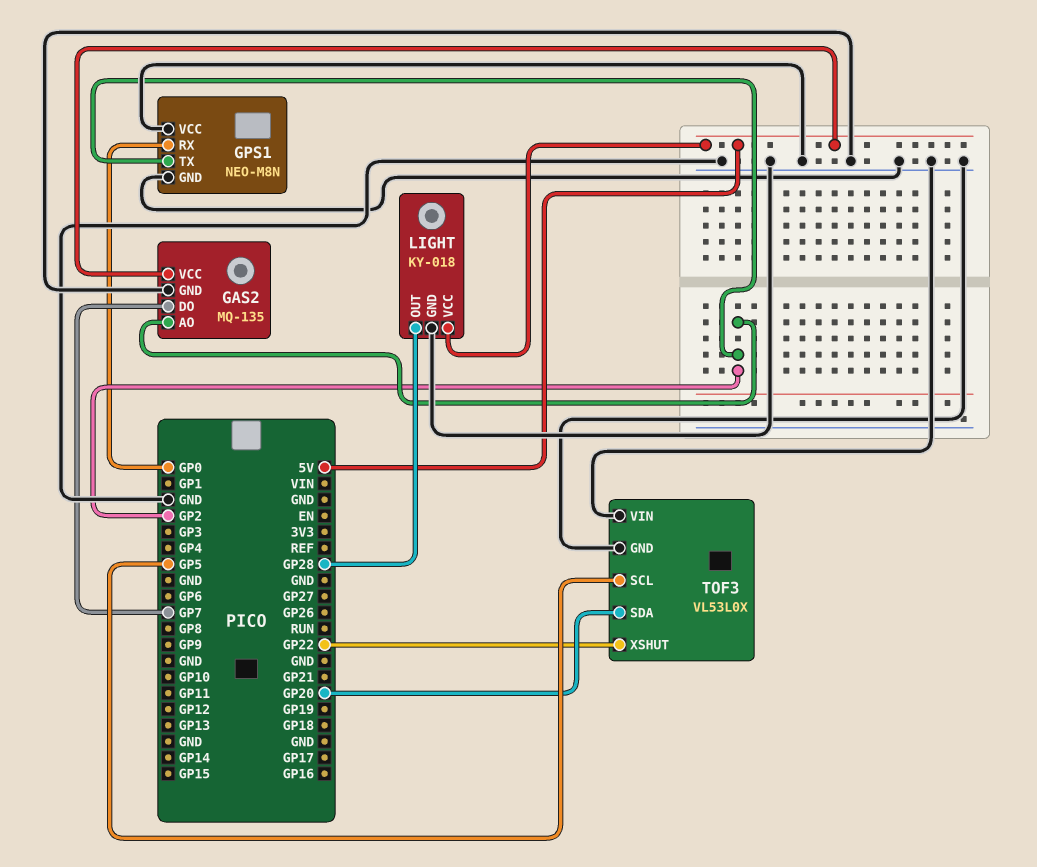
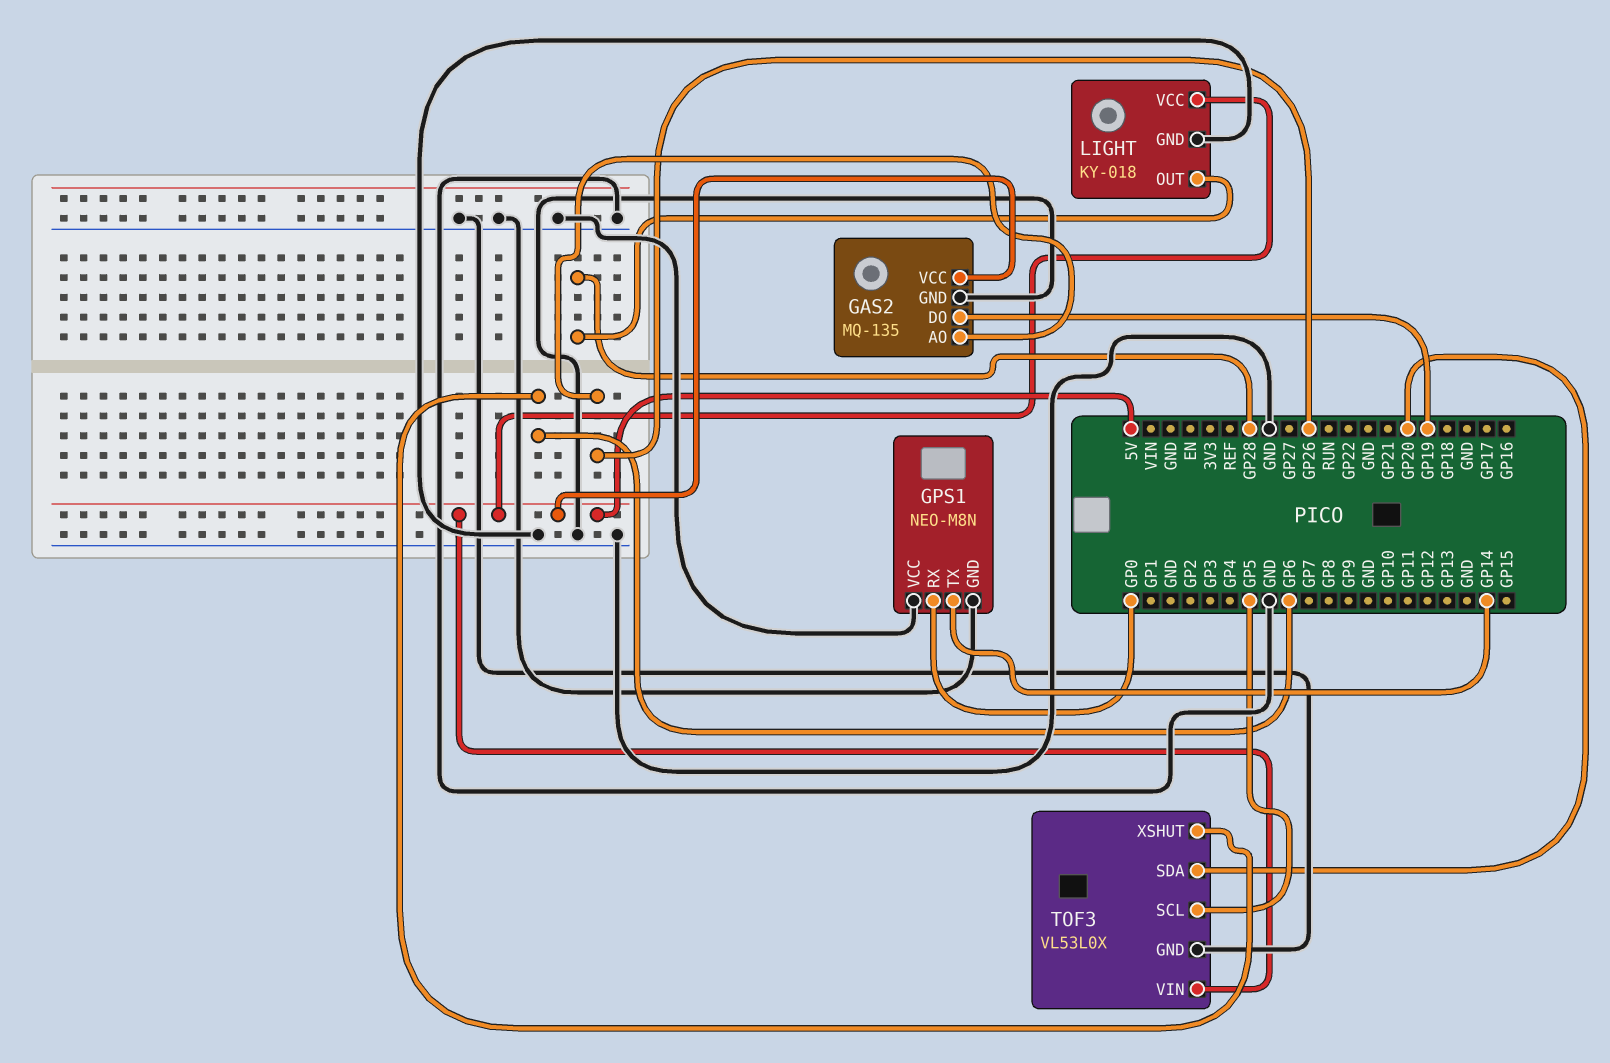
GAS2 pin AO: GP2 -> GP26
GAS2 pin DO: GP7 -> GP19
GPS1 pin TX: GP2 -> GP14
TOF3 pin VIN: GND -> 5V
TOF3 pin XSHUT: GP22 -> GP6

